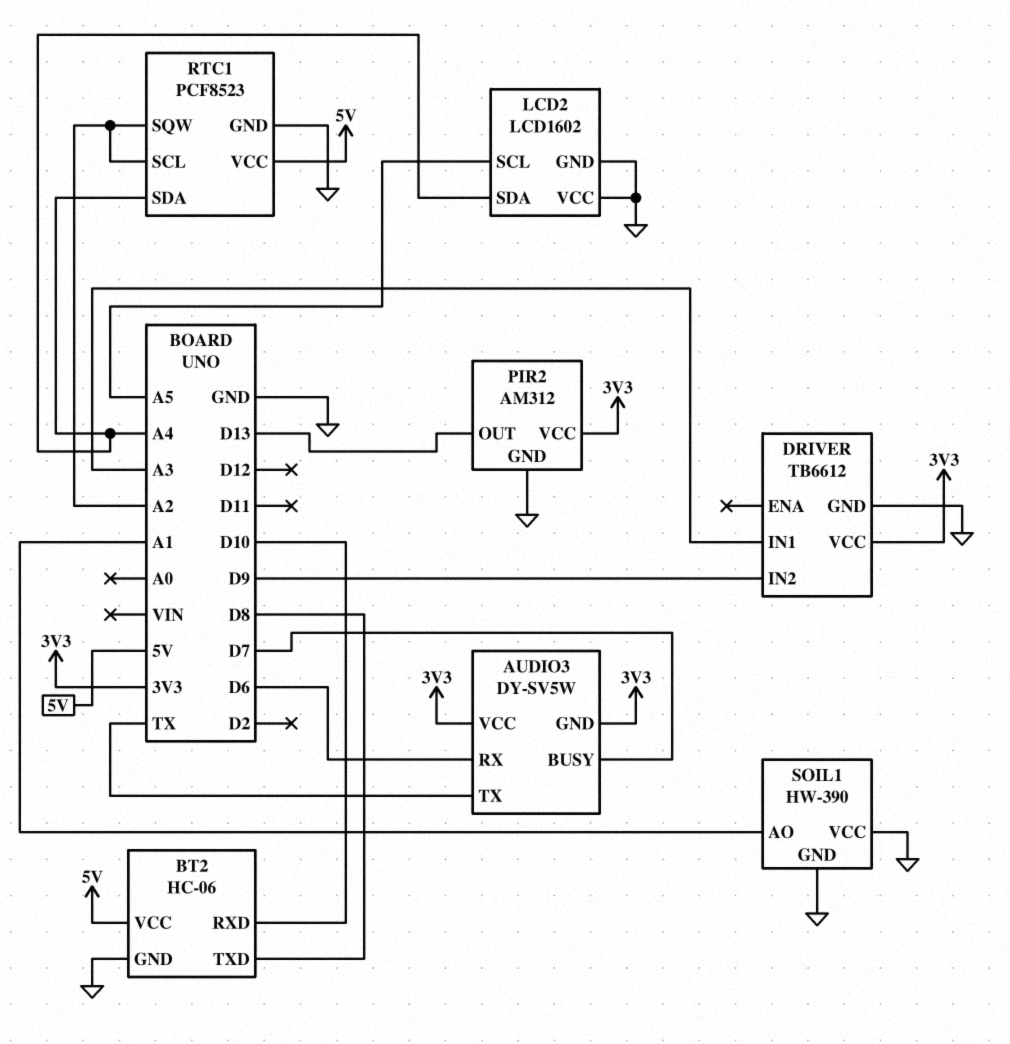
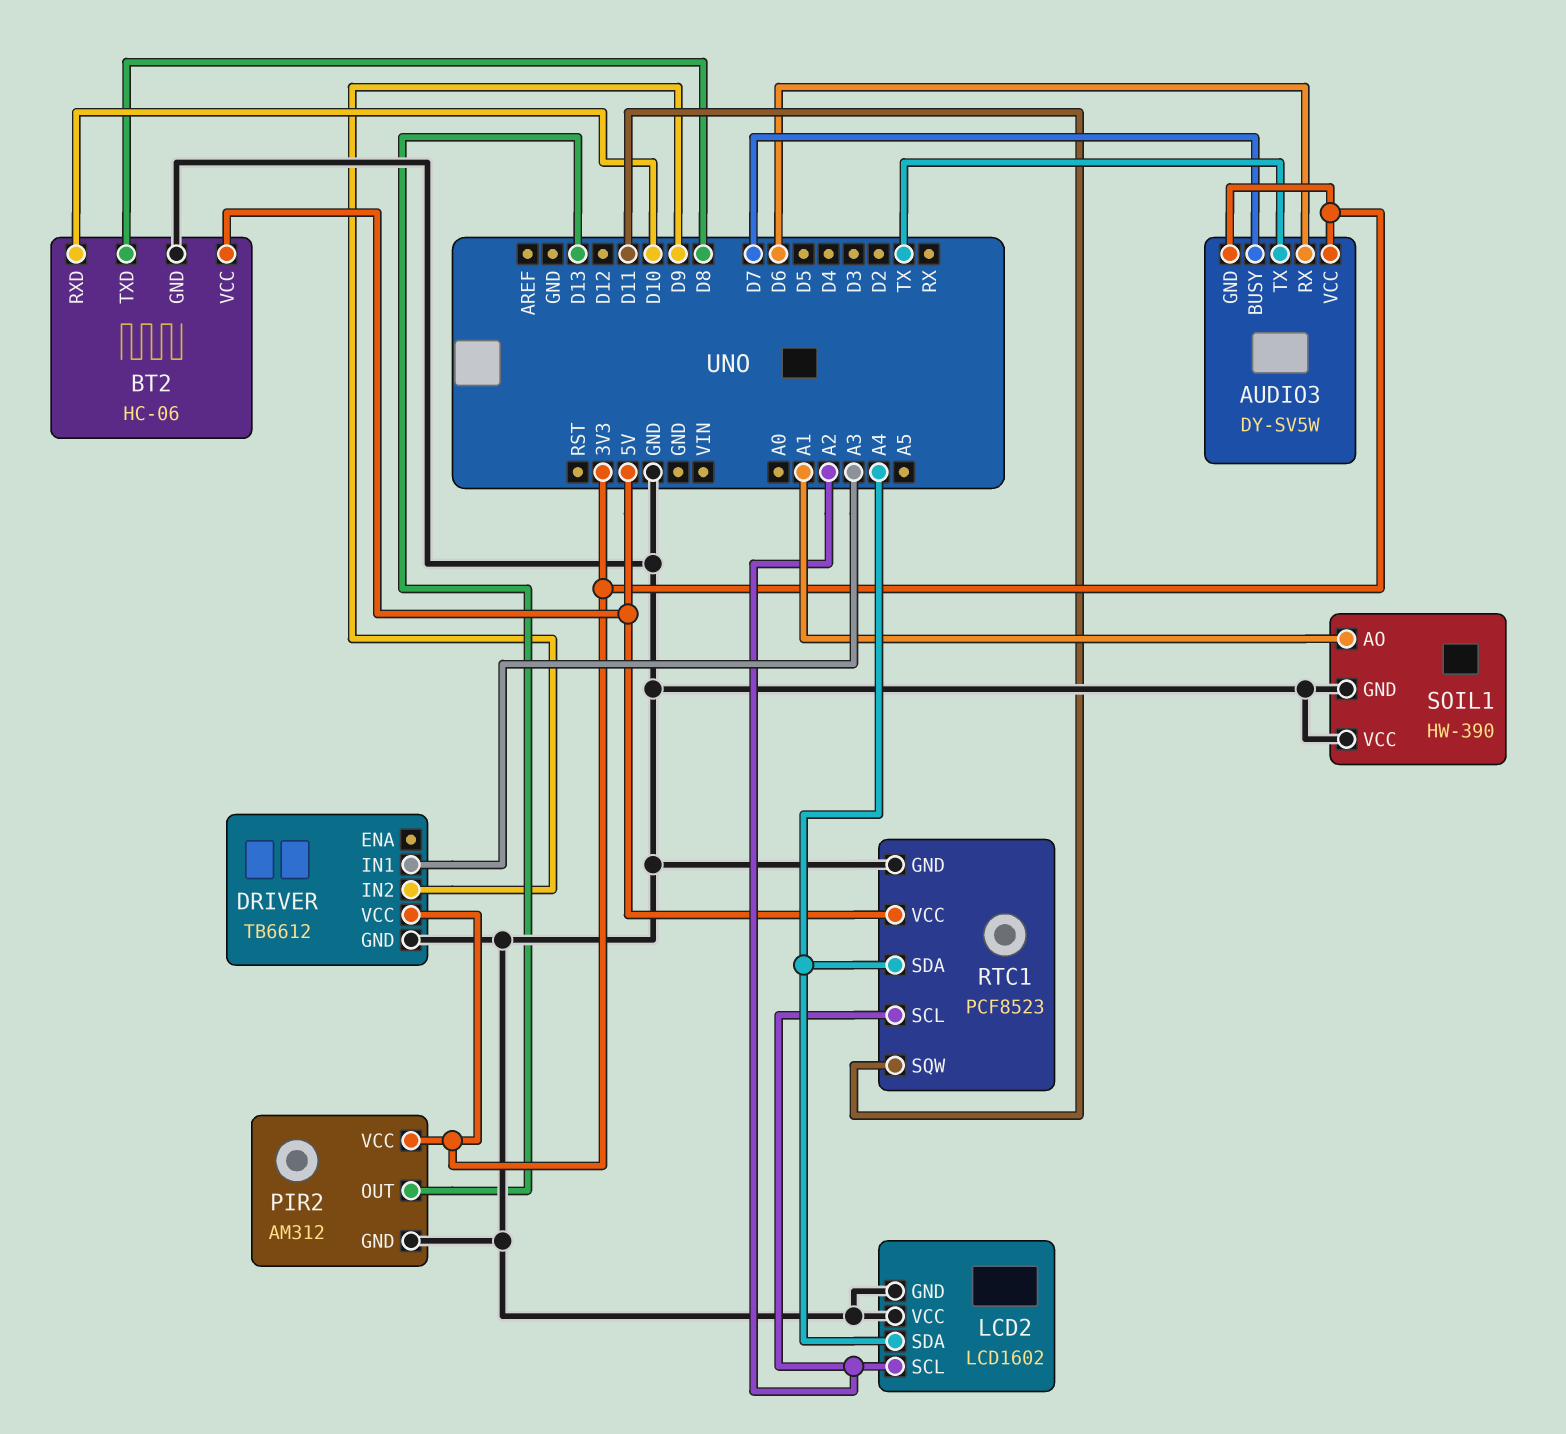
LCD2 pin SCL: A5 -> A2
RTC1 pin SQW: A2 -> D11

